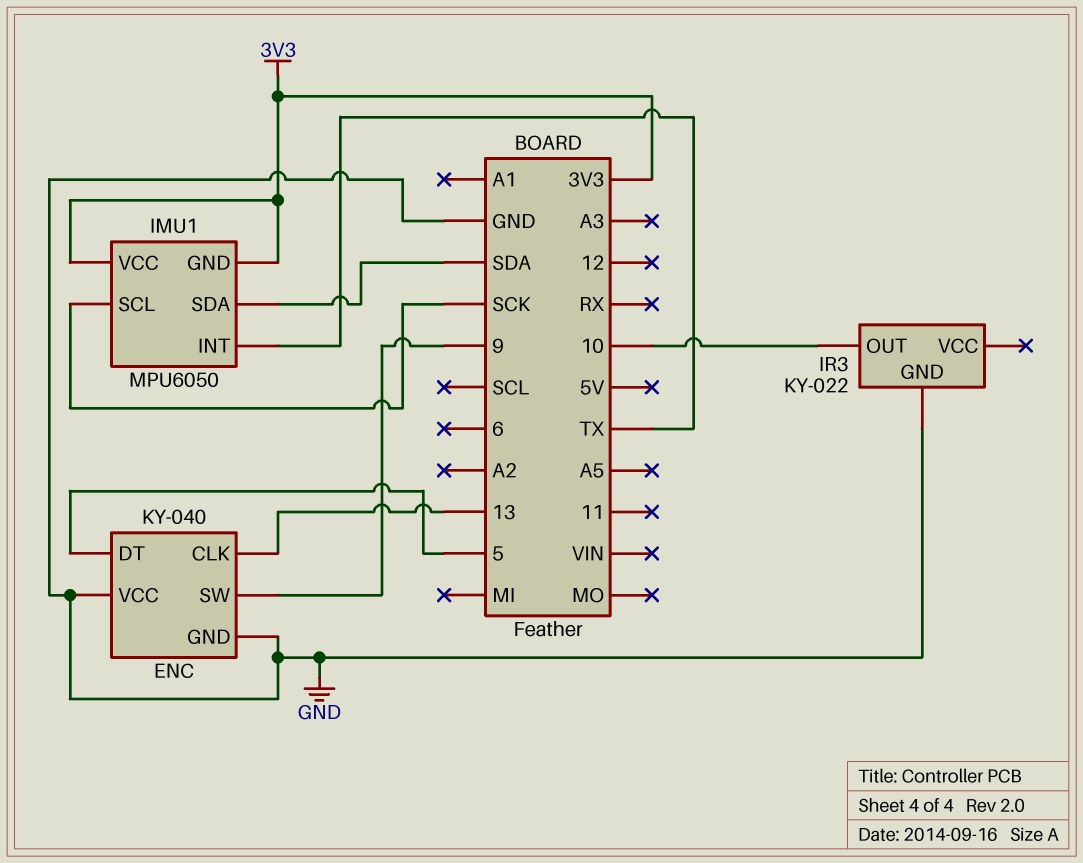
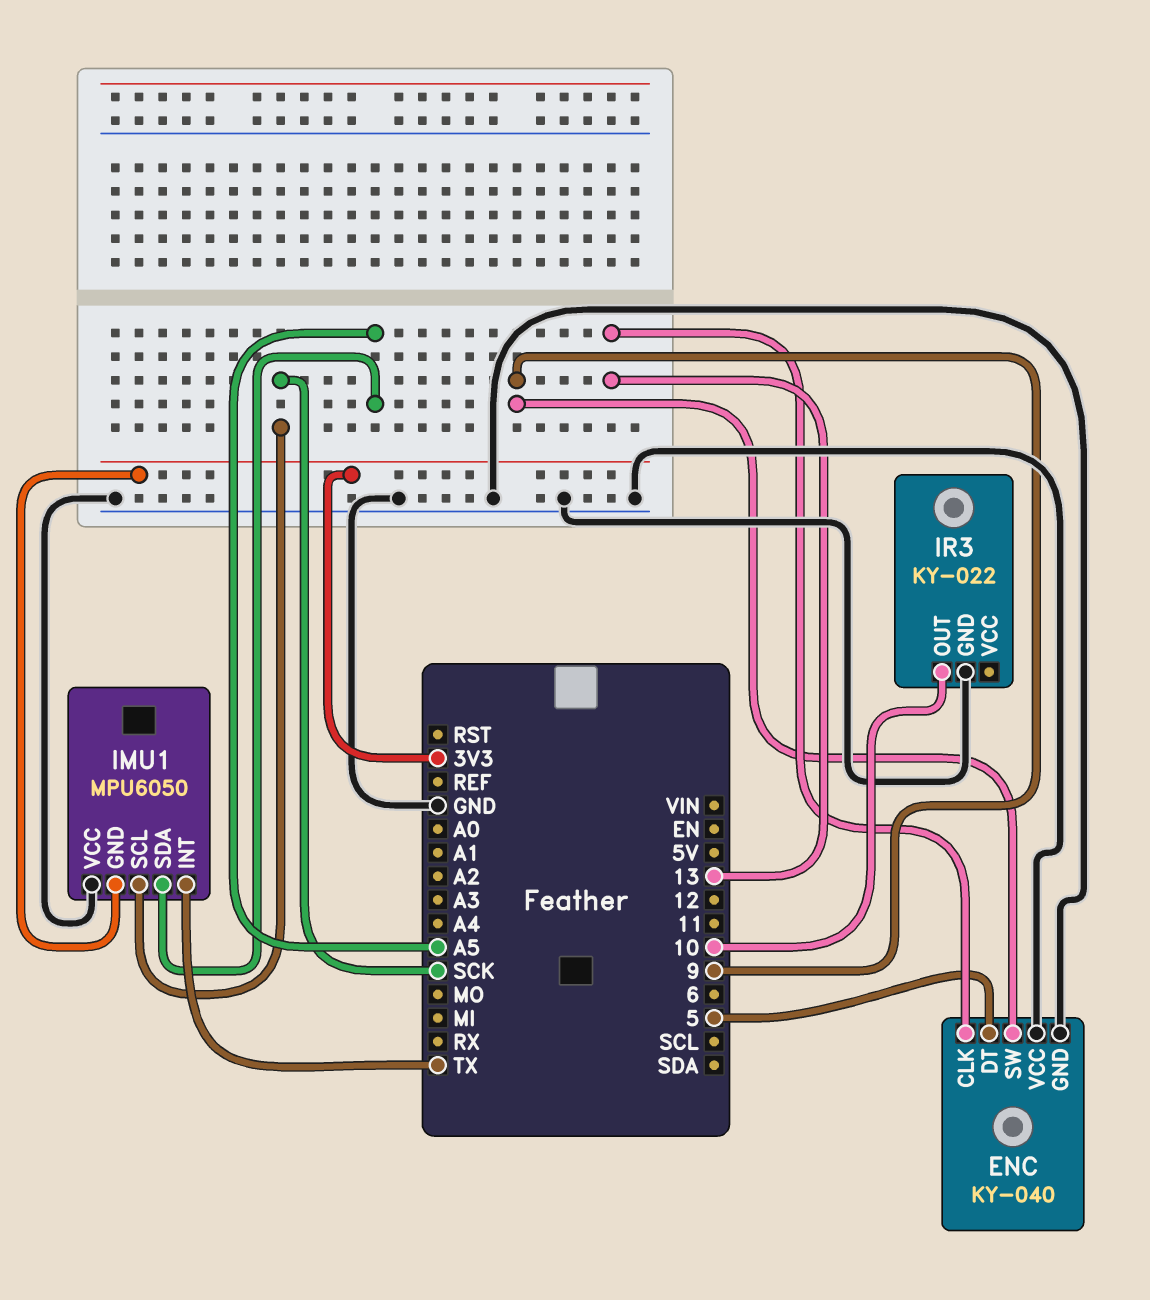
IMU1 pin SDA: SDA -> A5
IMU1 pin VCC: 3V3 -> GND

